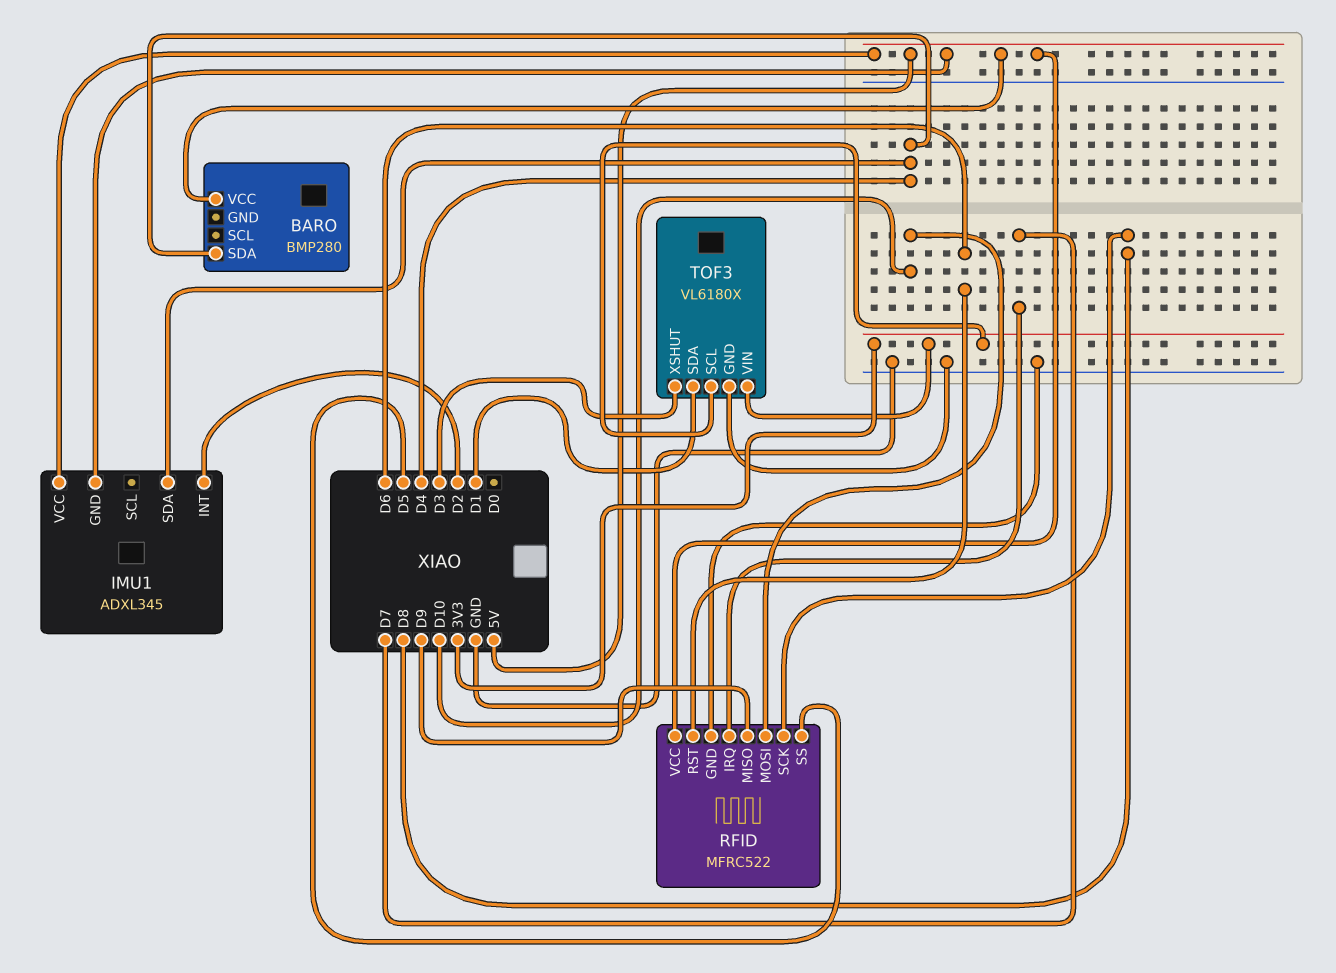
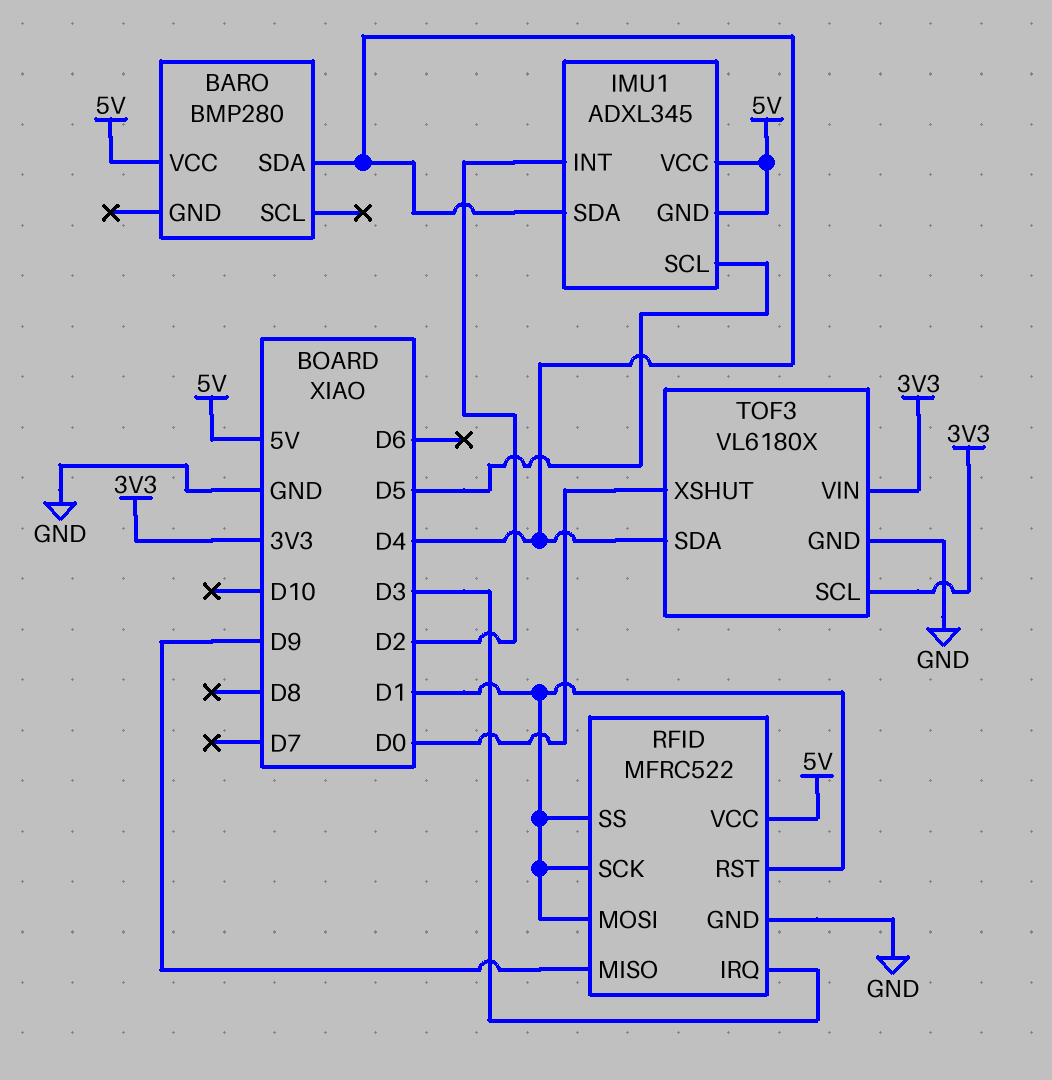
IMU1 pin SCL: none -> D5
RFID pin IRQ: D7 -> D3
RFID pin MOSI: D10 -> D1
RFID pin RST: D6 -> D1
RFID pin SCK: D8 -> D1
RFID pin SS: D5 -> D1
TOF3 pin SDA: D1 -> D4
TOF3 pin XSHUT: D3 -> D0

